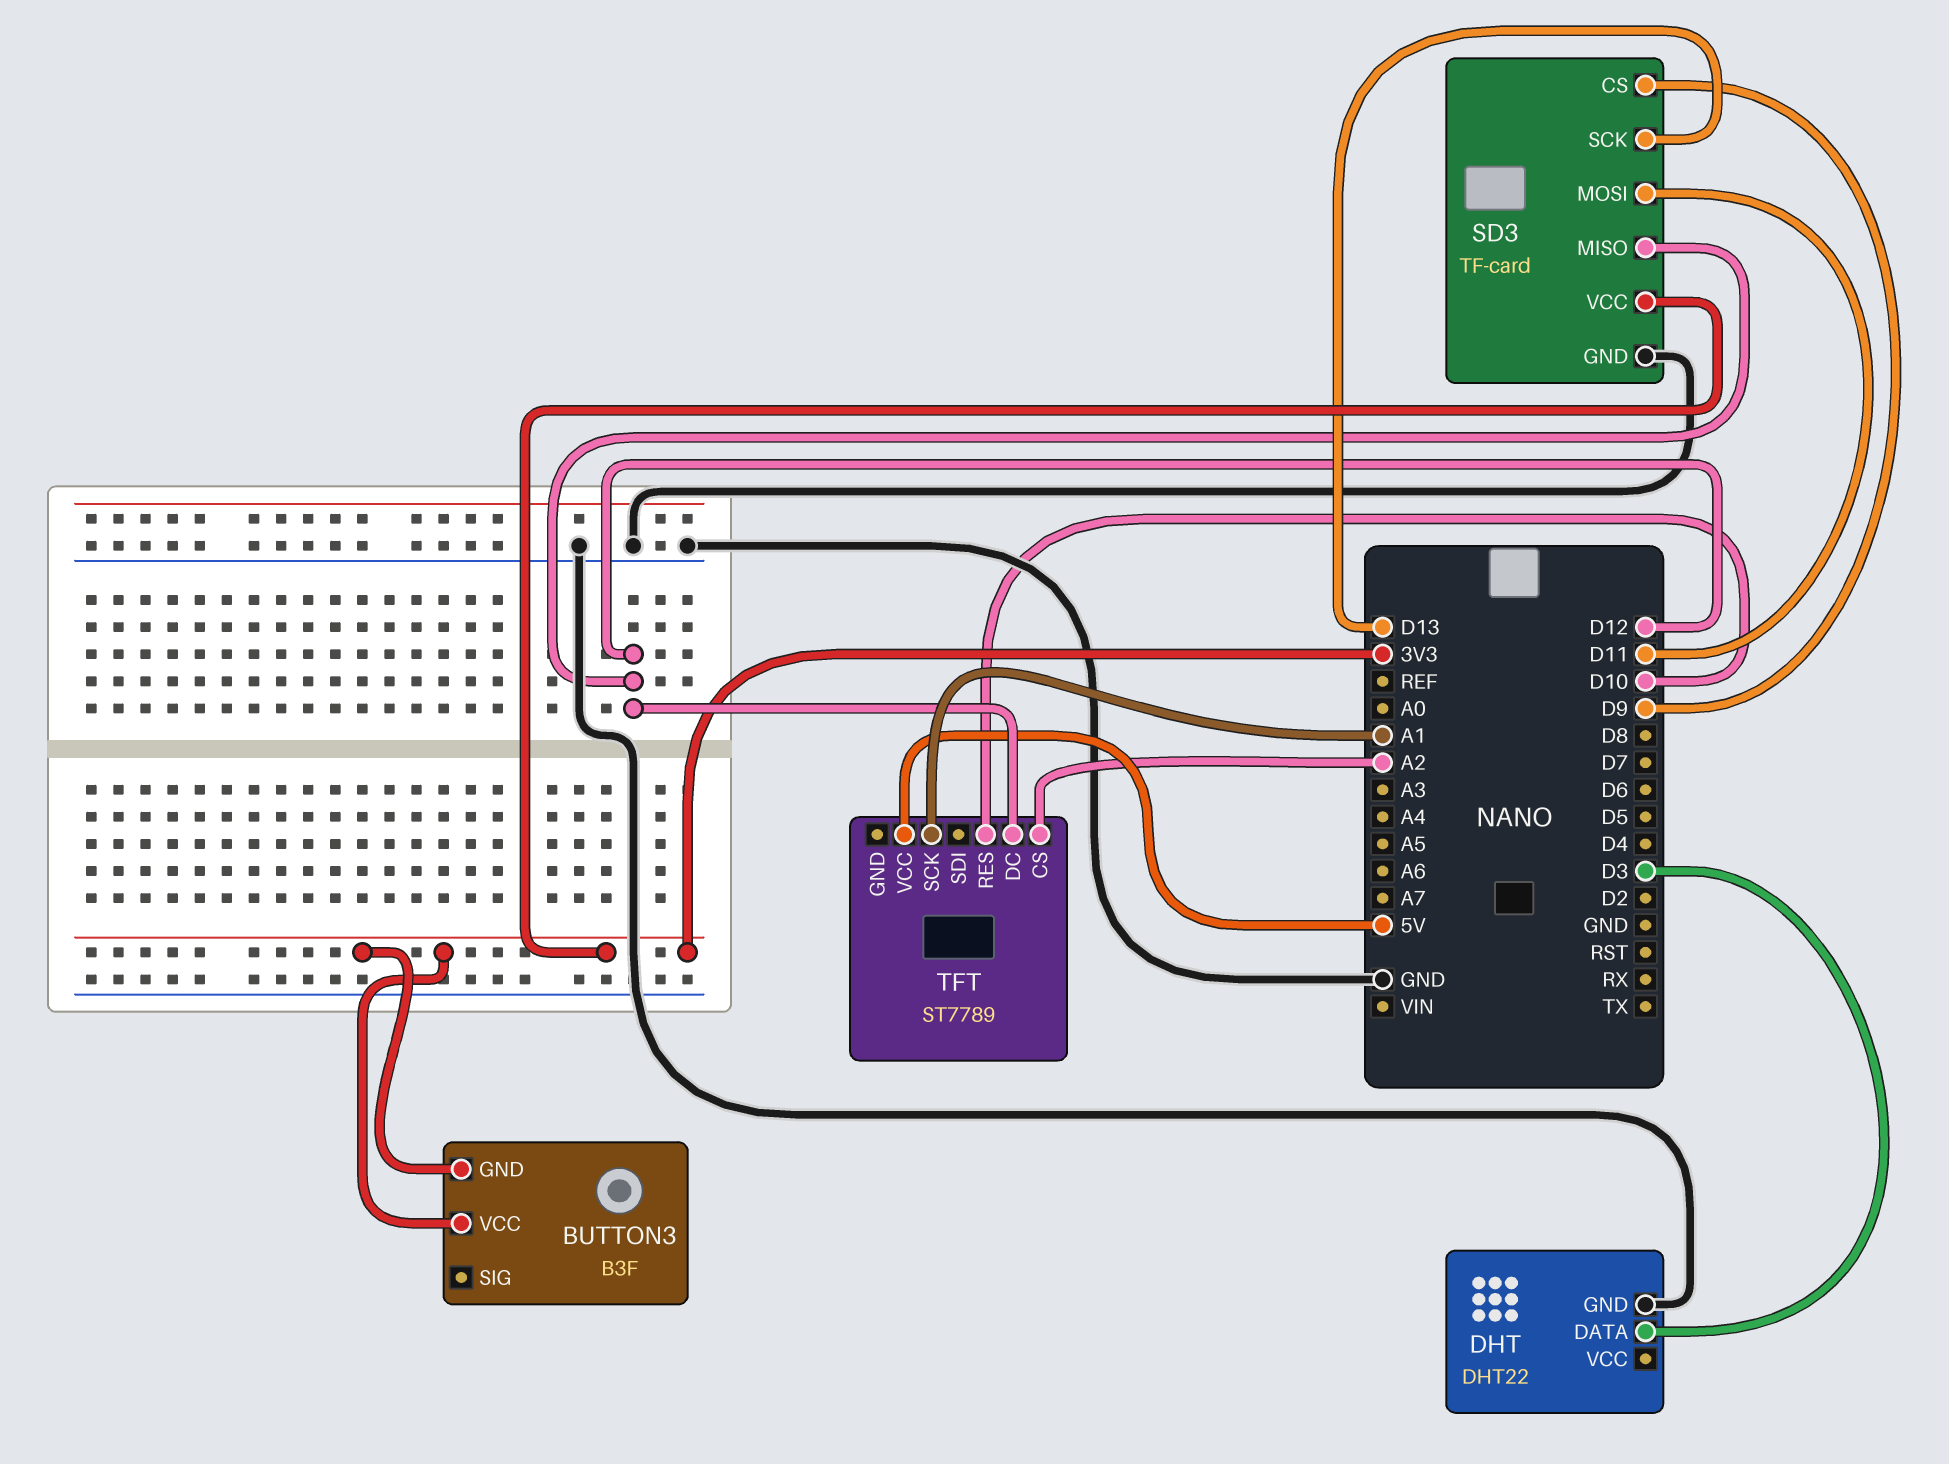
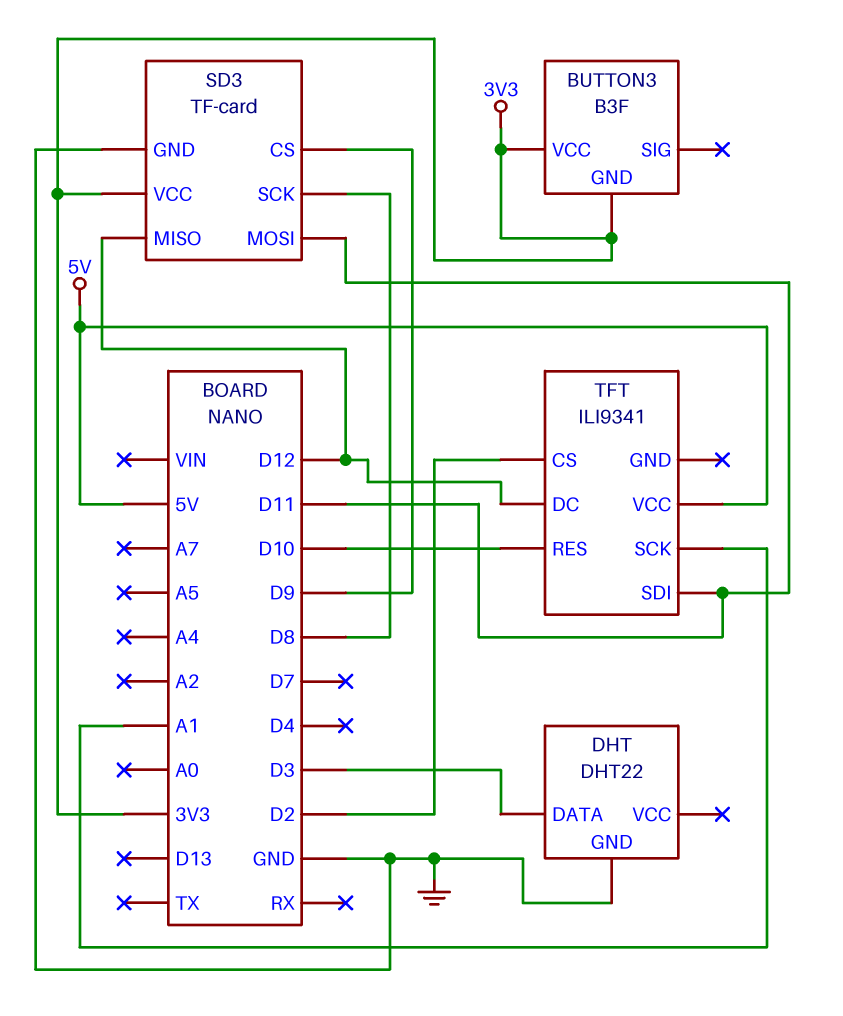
SD3 pin SCK: D13 -> D8
TFT: ST7789 -> ILI9341
TFT pin CS: A2 -> D2
TFT pin SDI: none -> D11

